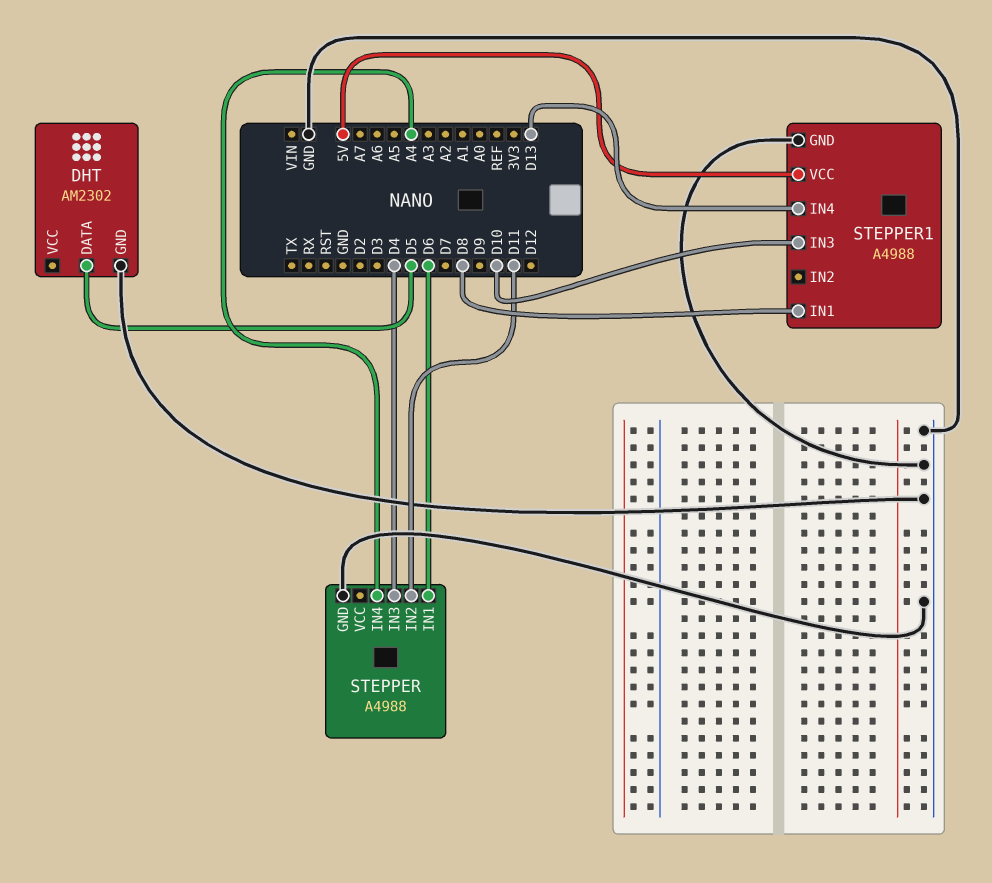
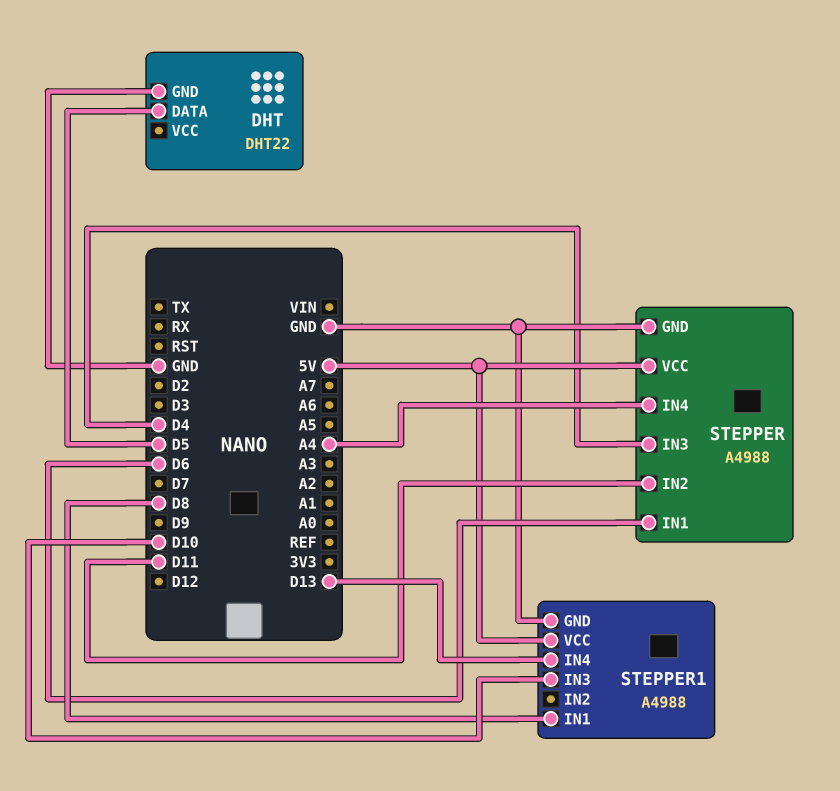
DHT: AM2302 -> DHT22
STEPPER pin VCC: none -> 5V

